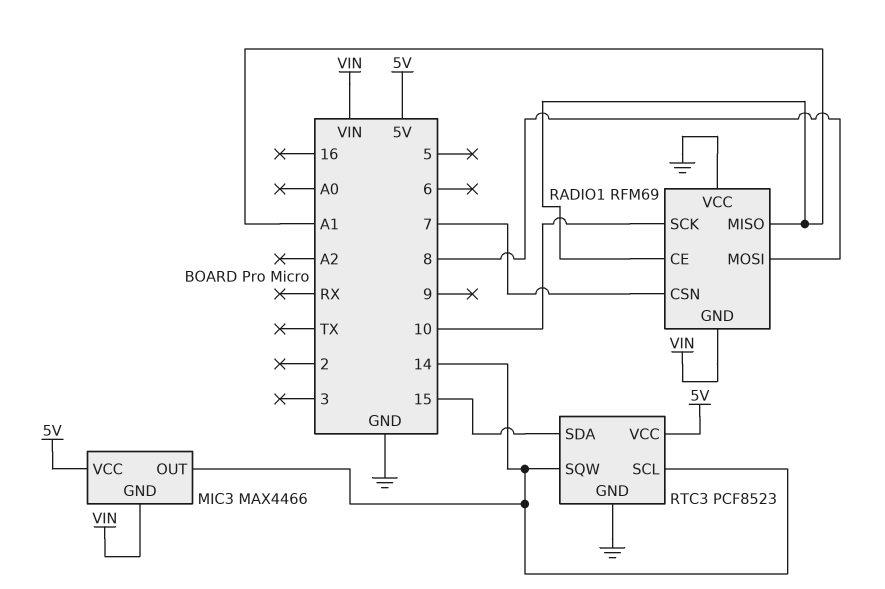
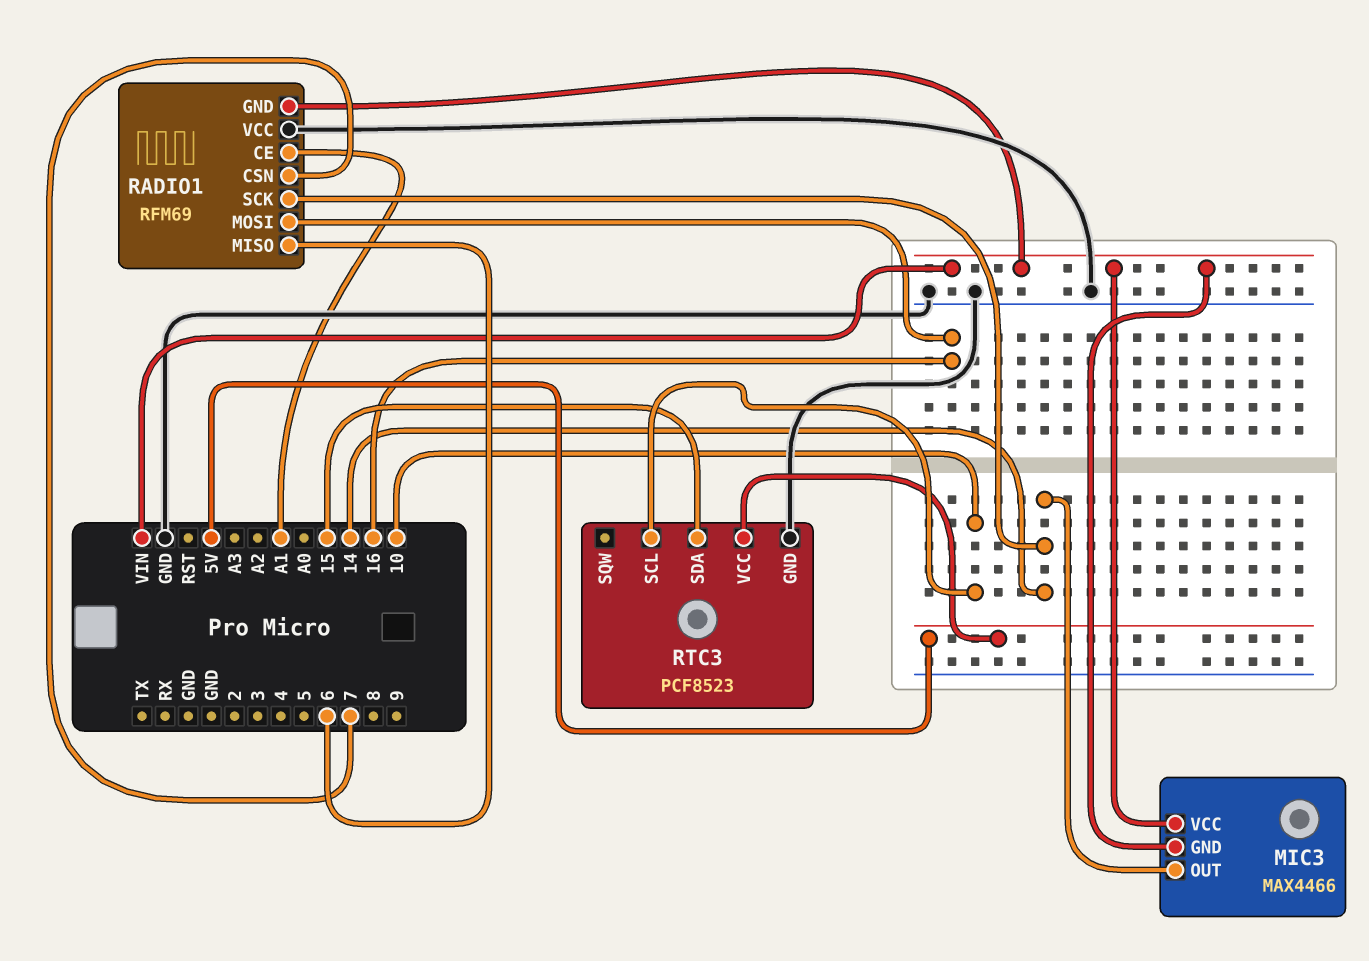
MIC3 pin VCC: 5V -> VIN
RADIO1 pin MISO: A1 -> 6
RADIO1 pin MOSI: 8 -> 16
RADIO1 pin SCK: 10 -> 14
RTC3 pin SCL: 14 -> 10
RTC3 pin SQW: 14 -> none

